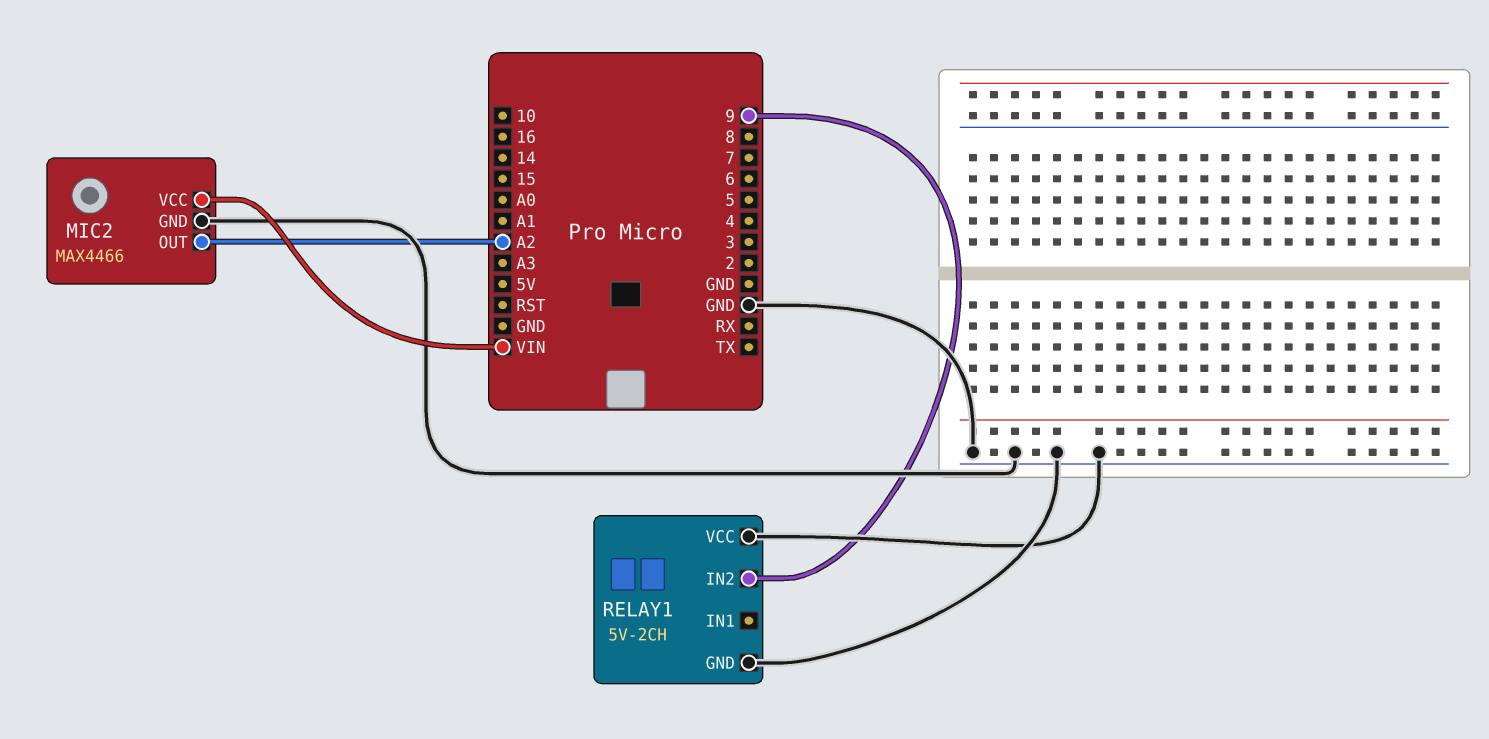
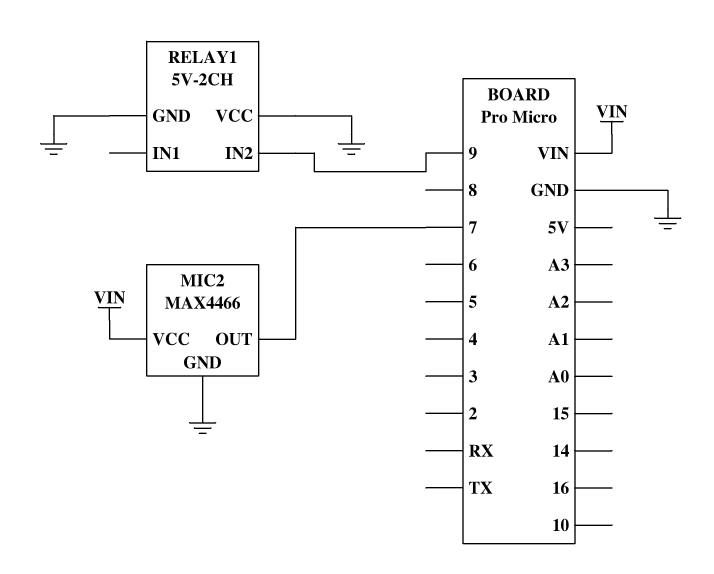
MIC2 pin OUT: A2 -> 7

